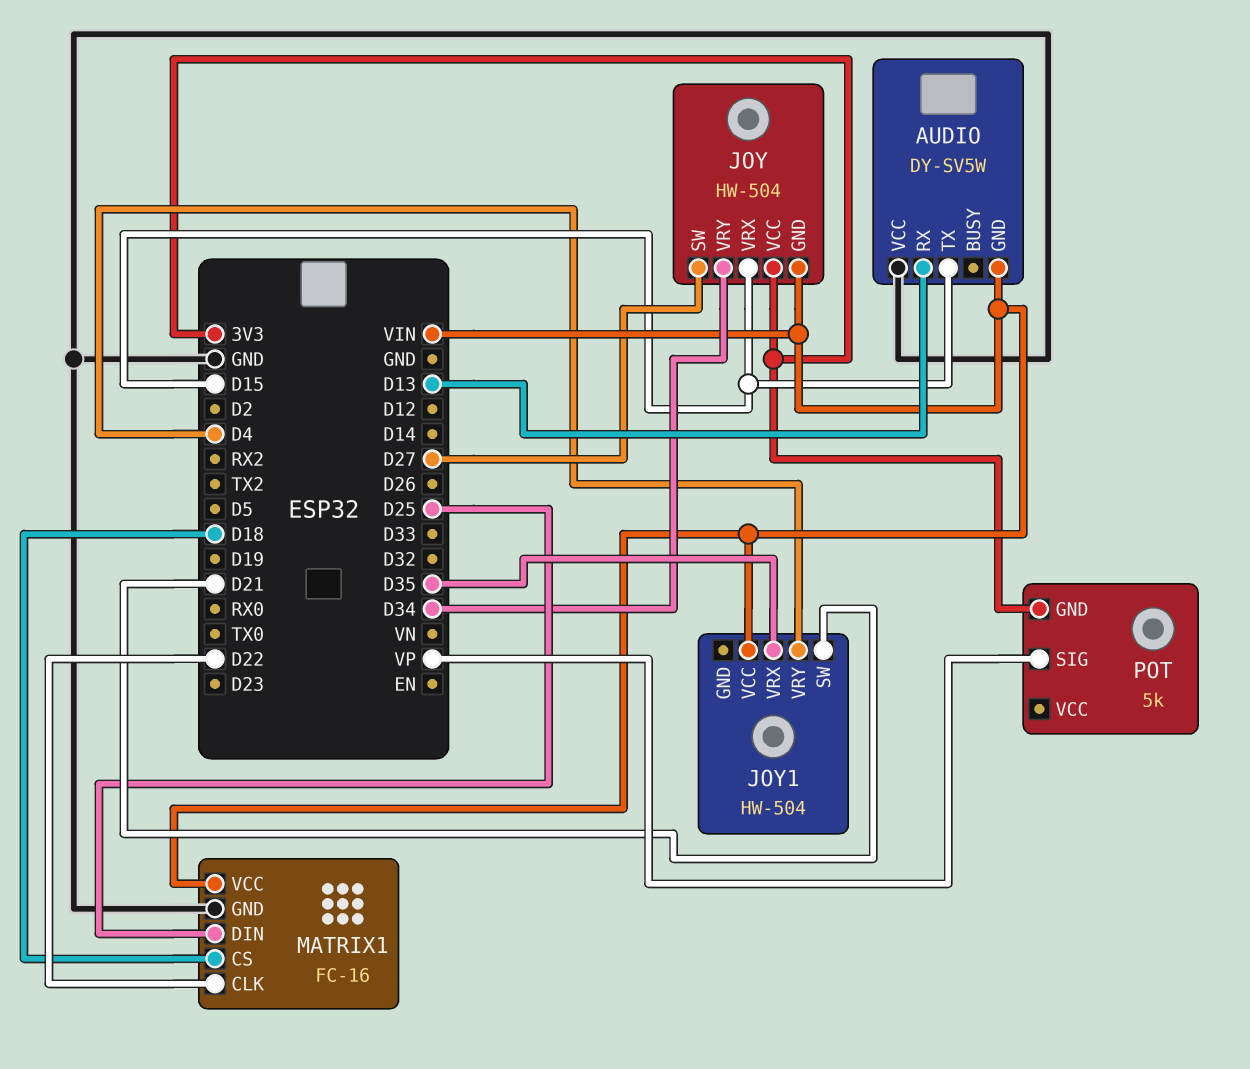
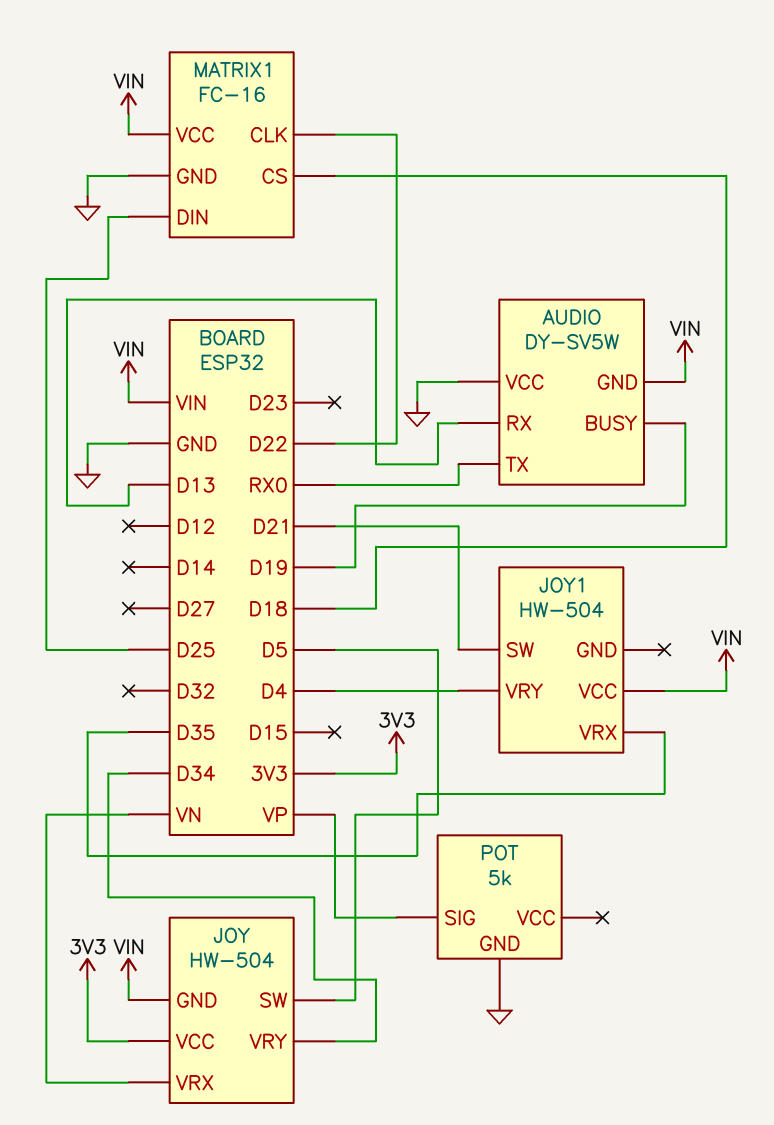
AUDIO pin BUSY: none -> D19
AUDIO pin TX: D15 -> RX0
JOY pin SW: D27 -> D5
JOY pin VRX: D15 -> VN
POT pin GND: 3V3 -> GND

